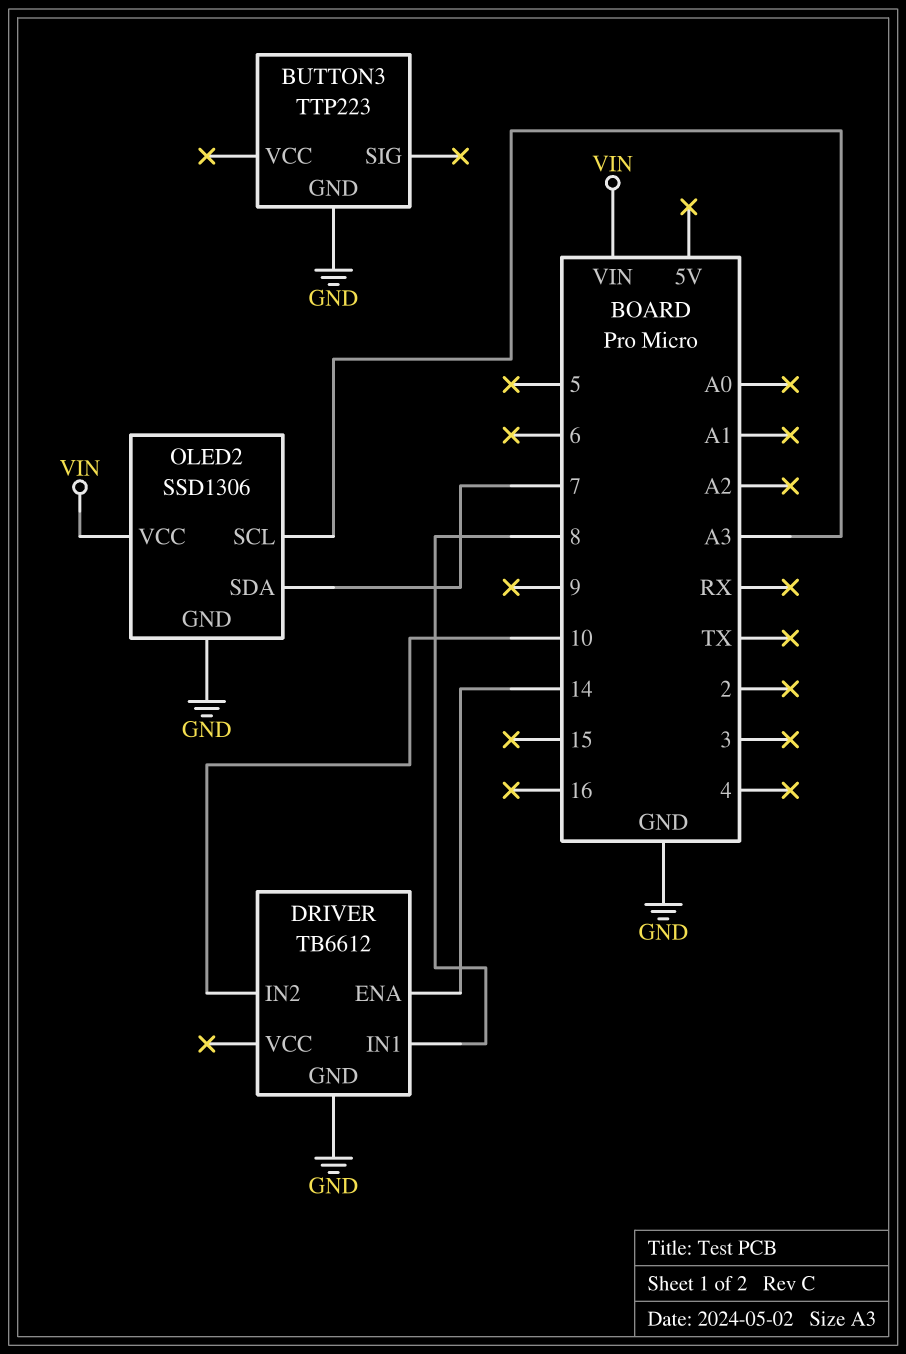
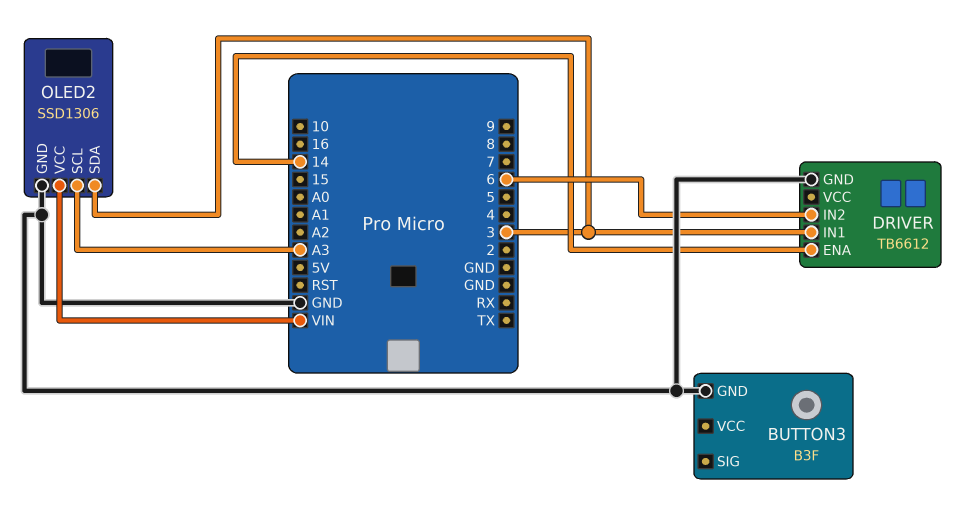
BUTTON3: TTP223 -> B3F
DRIVER pin IN1: 8 -> 3
DRIVER pin IN2: 10 -> 6
OLED2 pin SDA: 7 -> 3

